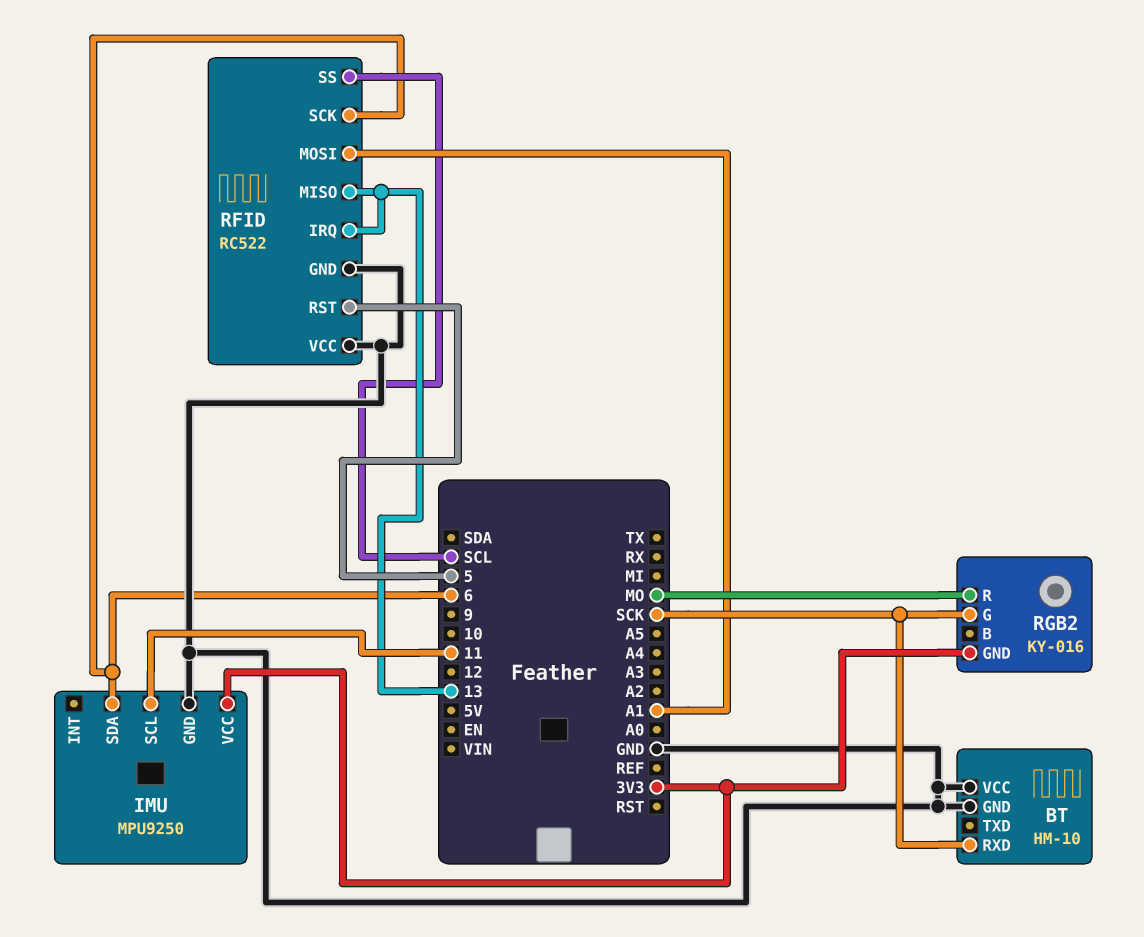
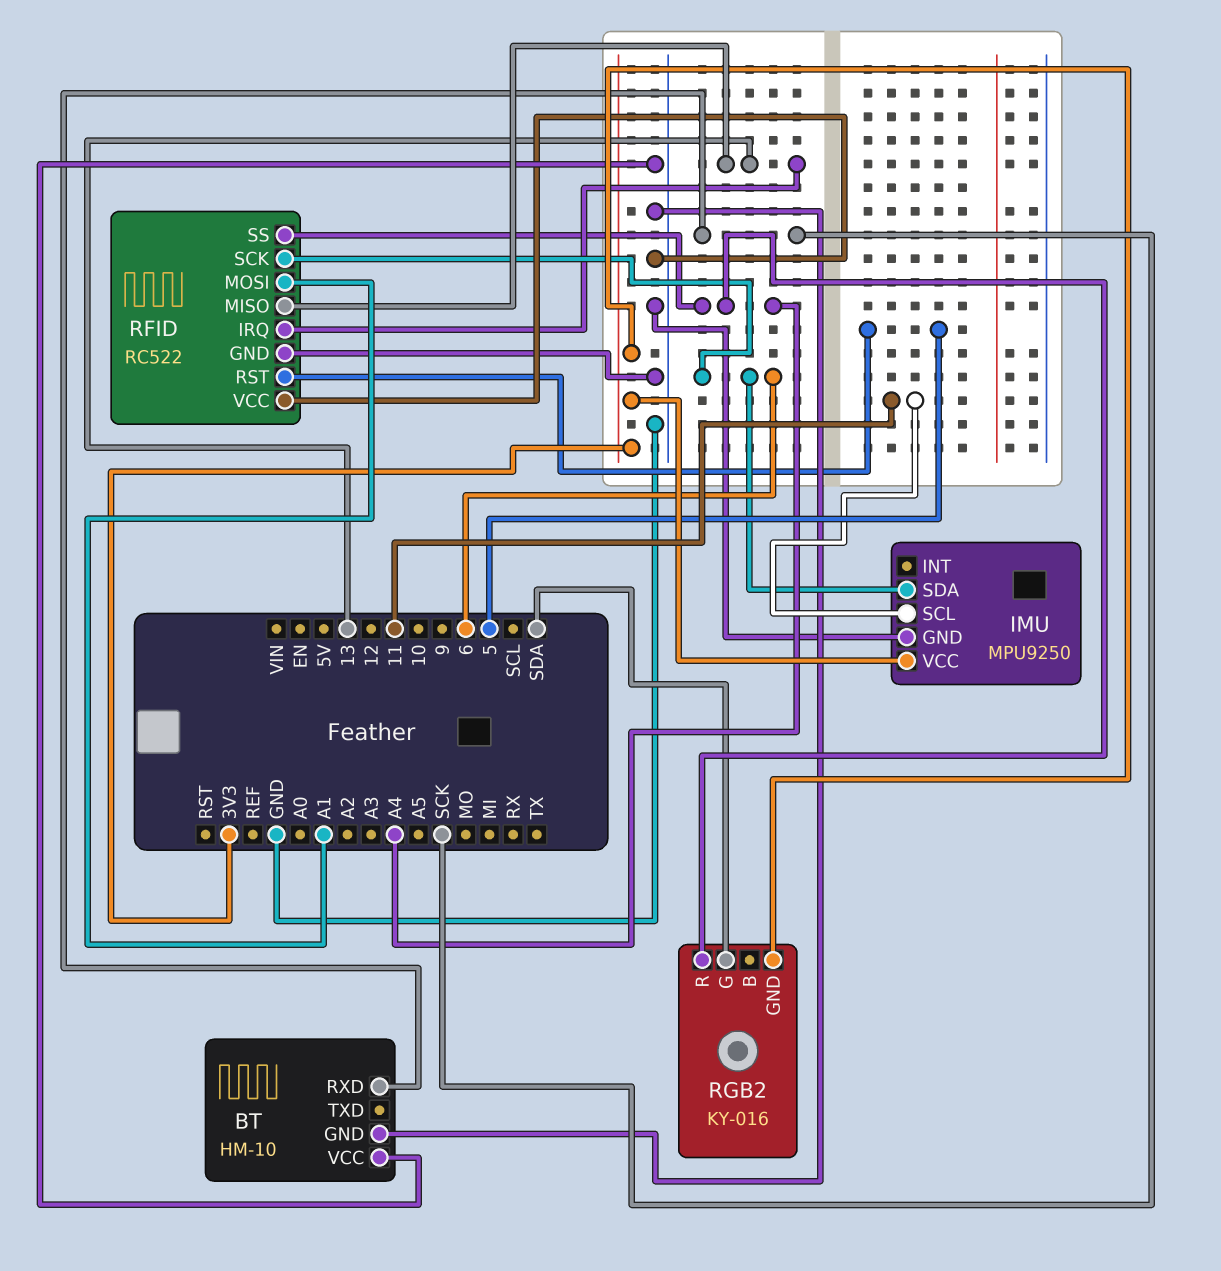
RFID pin SS: SCL -> A4
RGB2 pin G: SCK -> SDA
RGB2 pin R: MO -> A4

